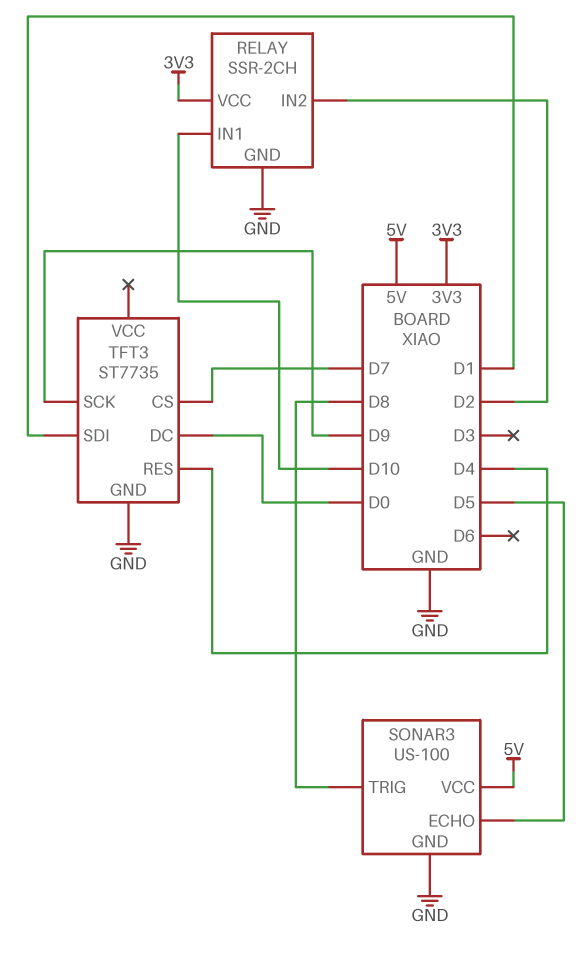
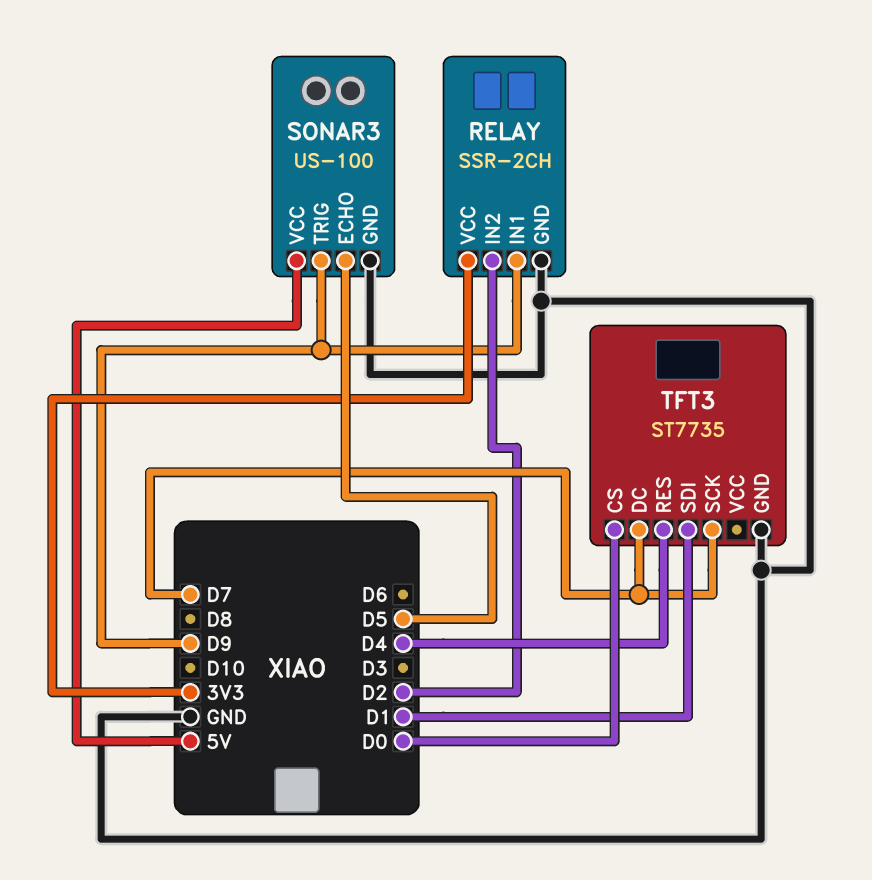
RELAY pin IN1: D10 -> D9
SONAR3 pin TRIG: D8 -> D9
TFT3 pin CS: D7 -> D0
TFT3 pin DC: D0 -> D7
TFT3 pin SCK: D9 -> D7

